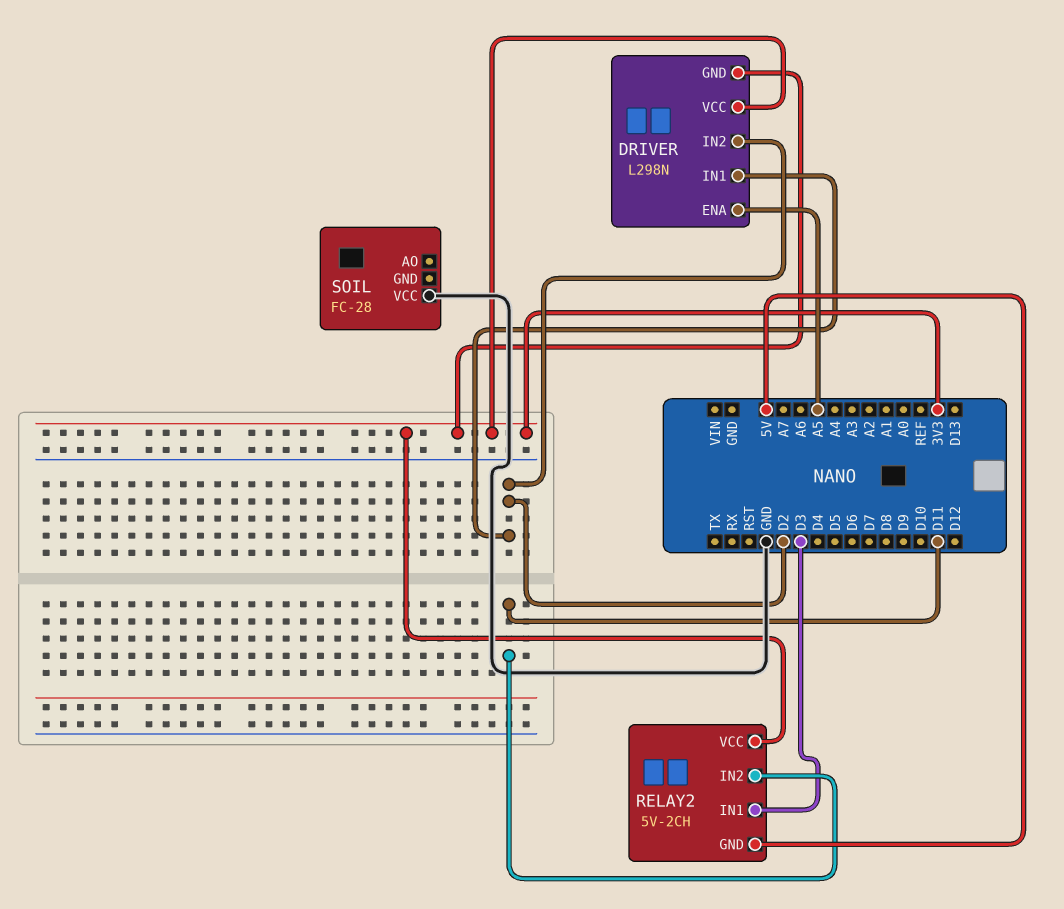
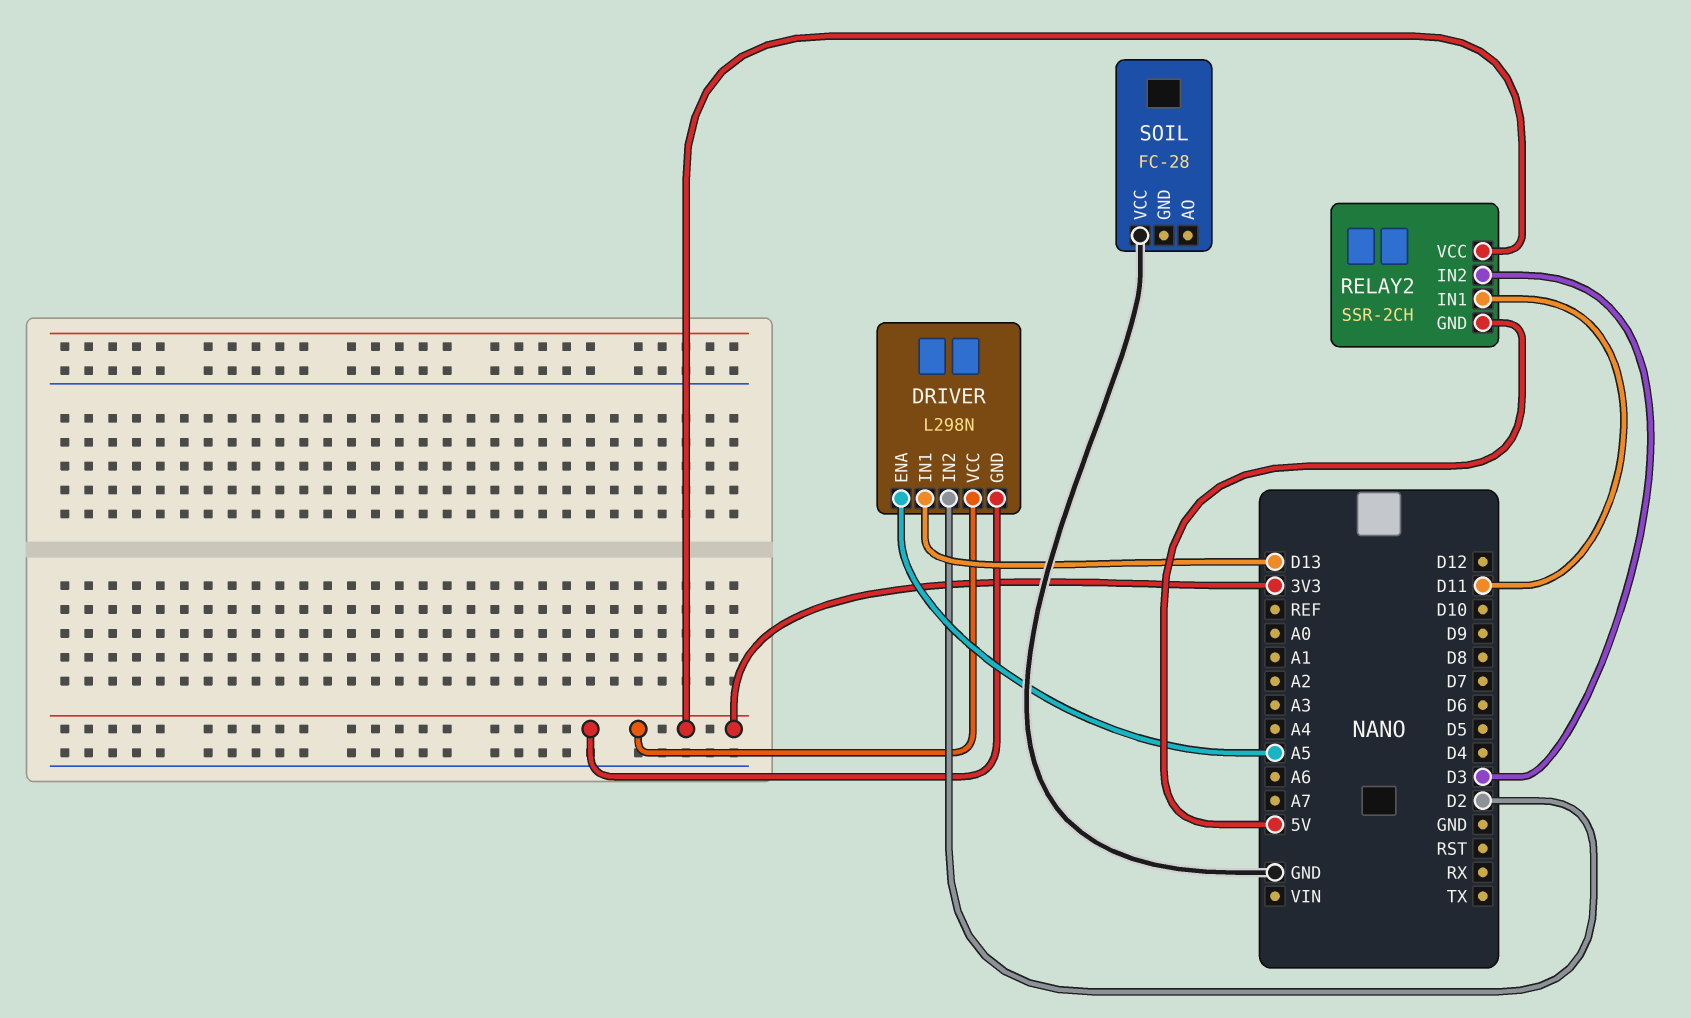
DRIVER pin IN1: D2 -> D13
RELAY2: 5V-2CH -> SSR-2CH
RELAY2 pin IN1: D3 -> D11
RELAY2 pin IN2: D11 -> D3

